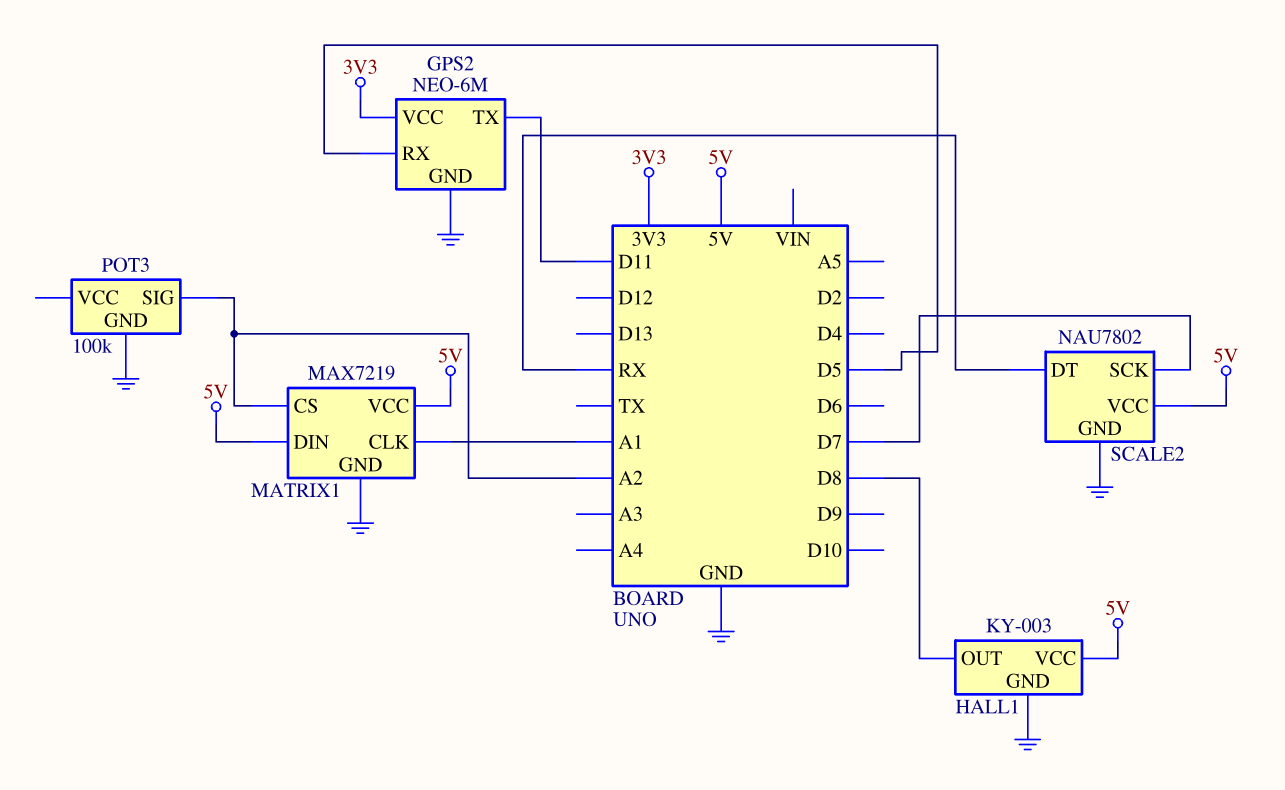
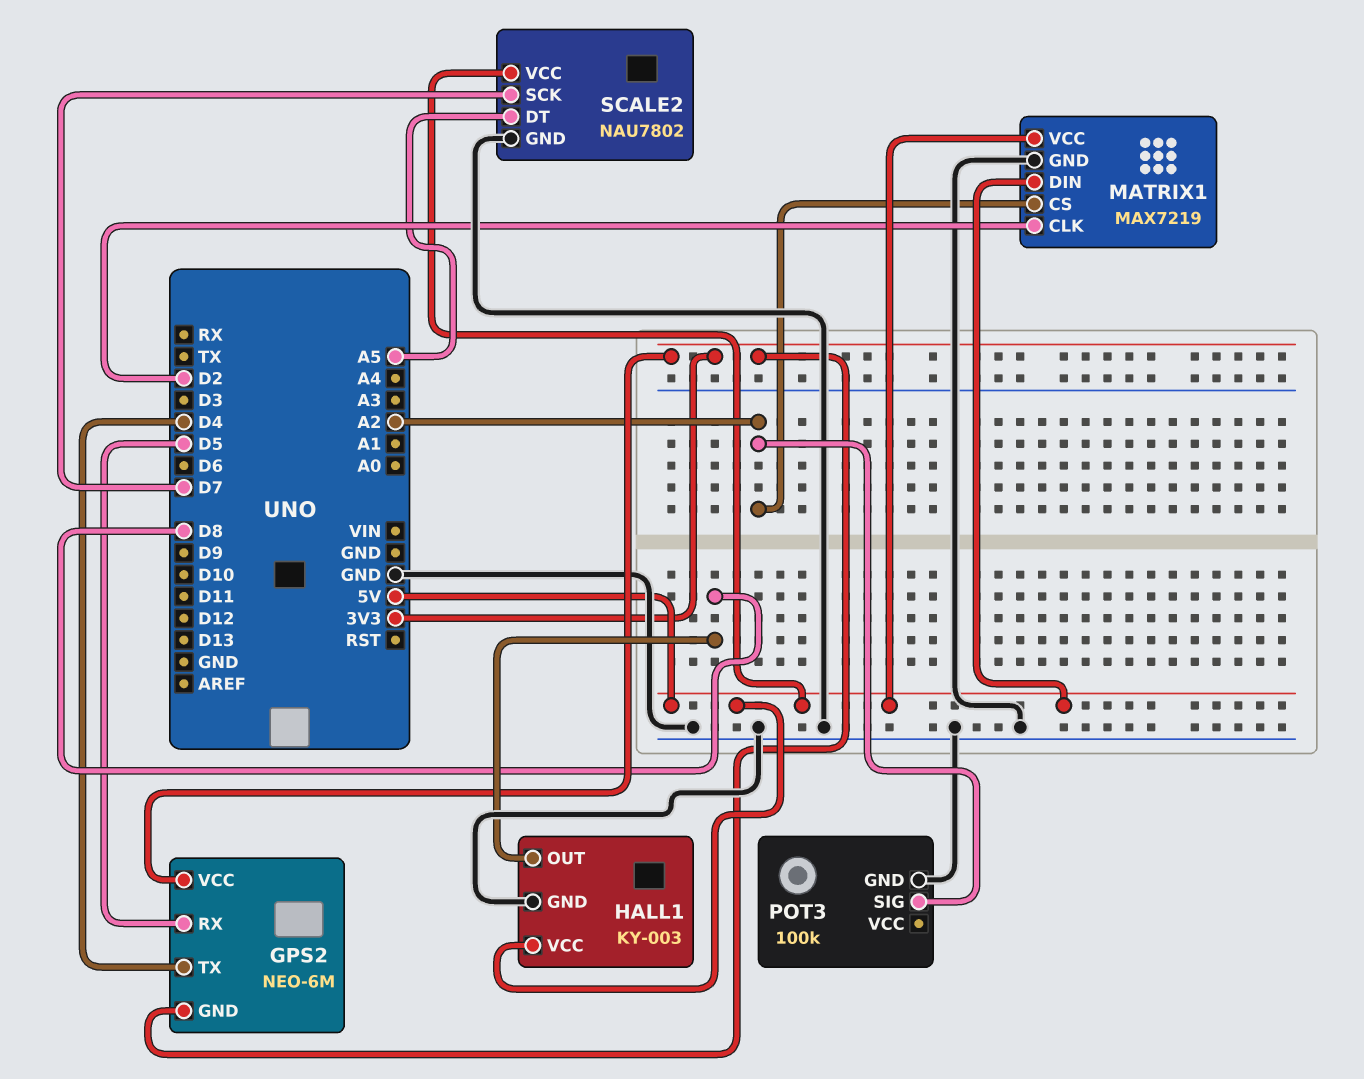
GPS2 pin GND: GND -> 3V3
GPS2 pin TX: D11 -> D4
MATRIX1 pin CLK: A1 -> D2
SCALE2 pin DT: RX -> A5

